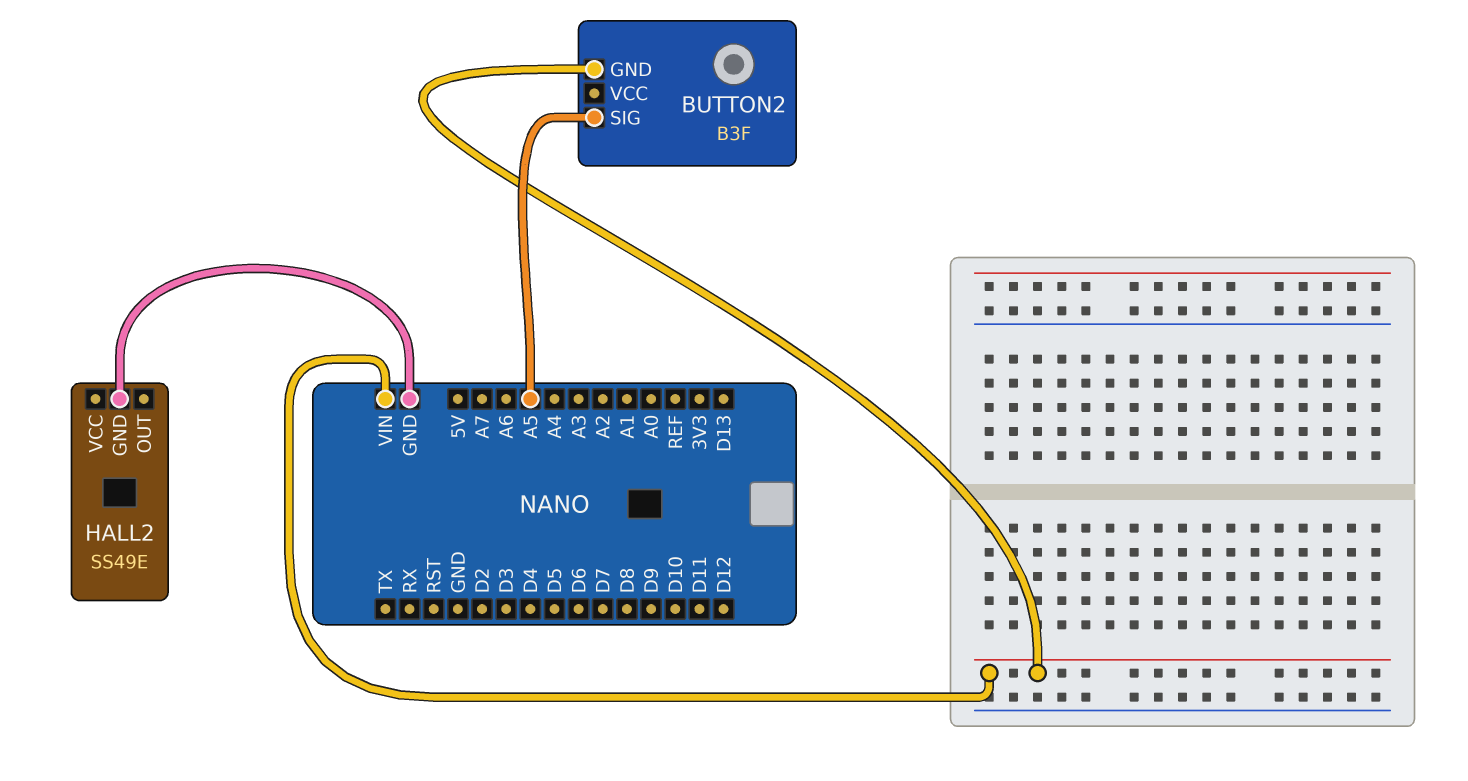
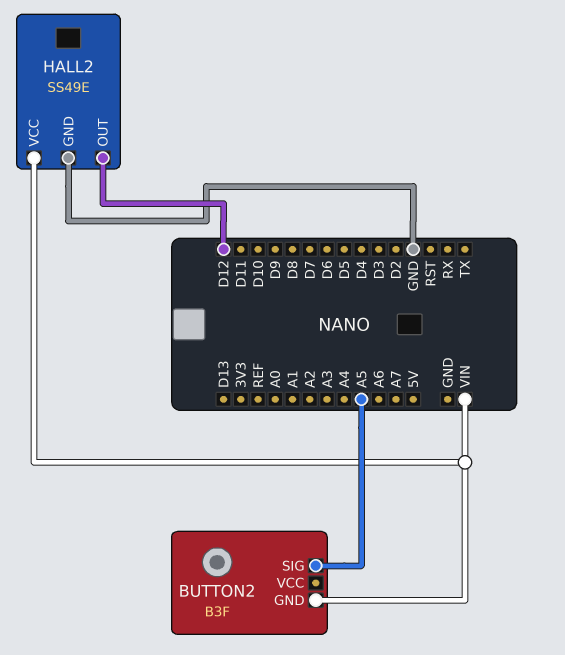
HALL2 pin OUT: none -> D12
HALL2 pin VCC: none -> VIN

